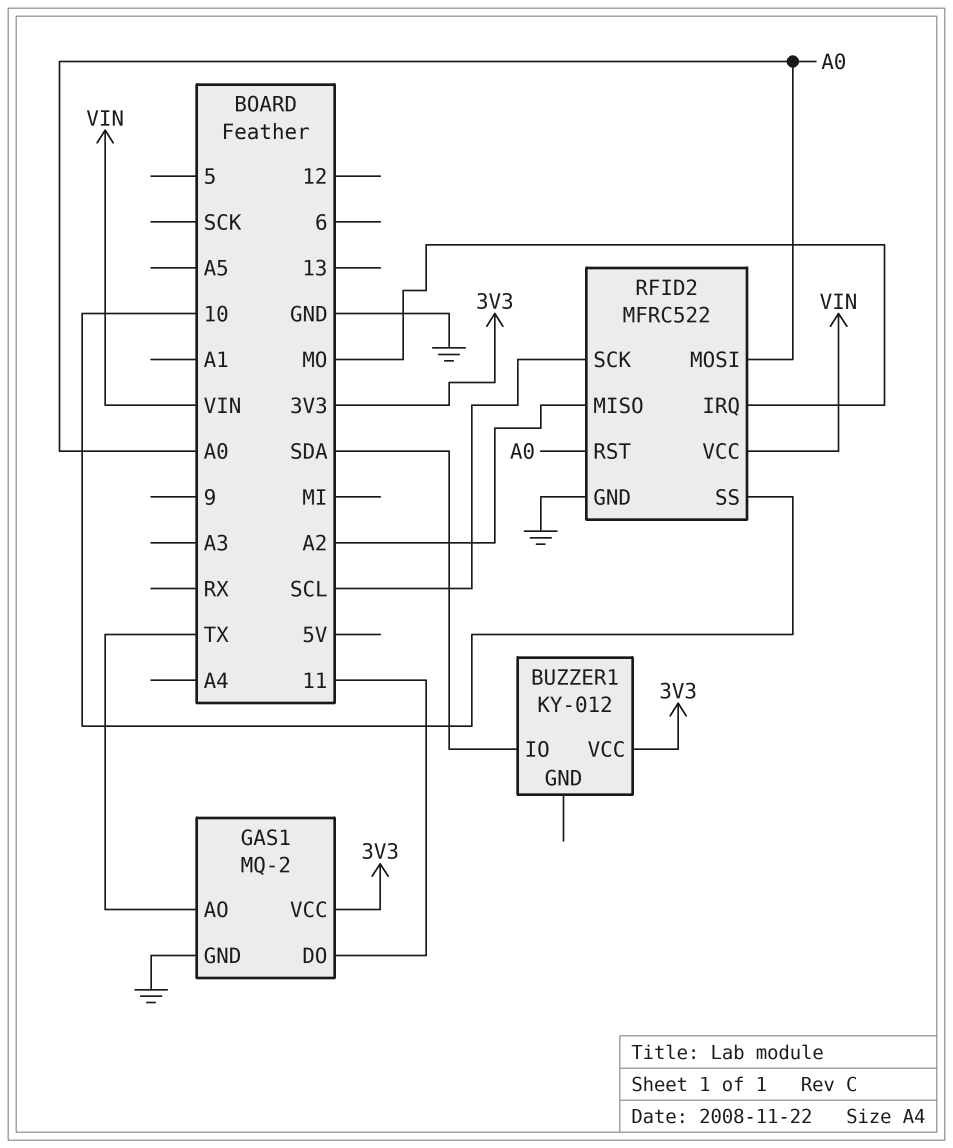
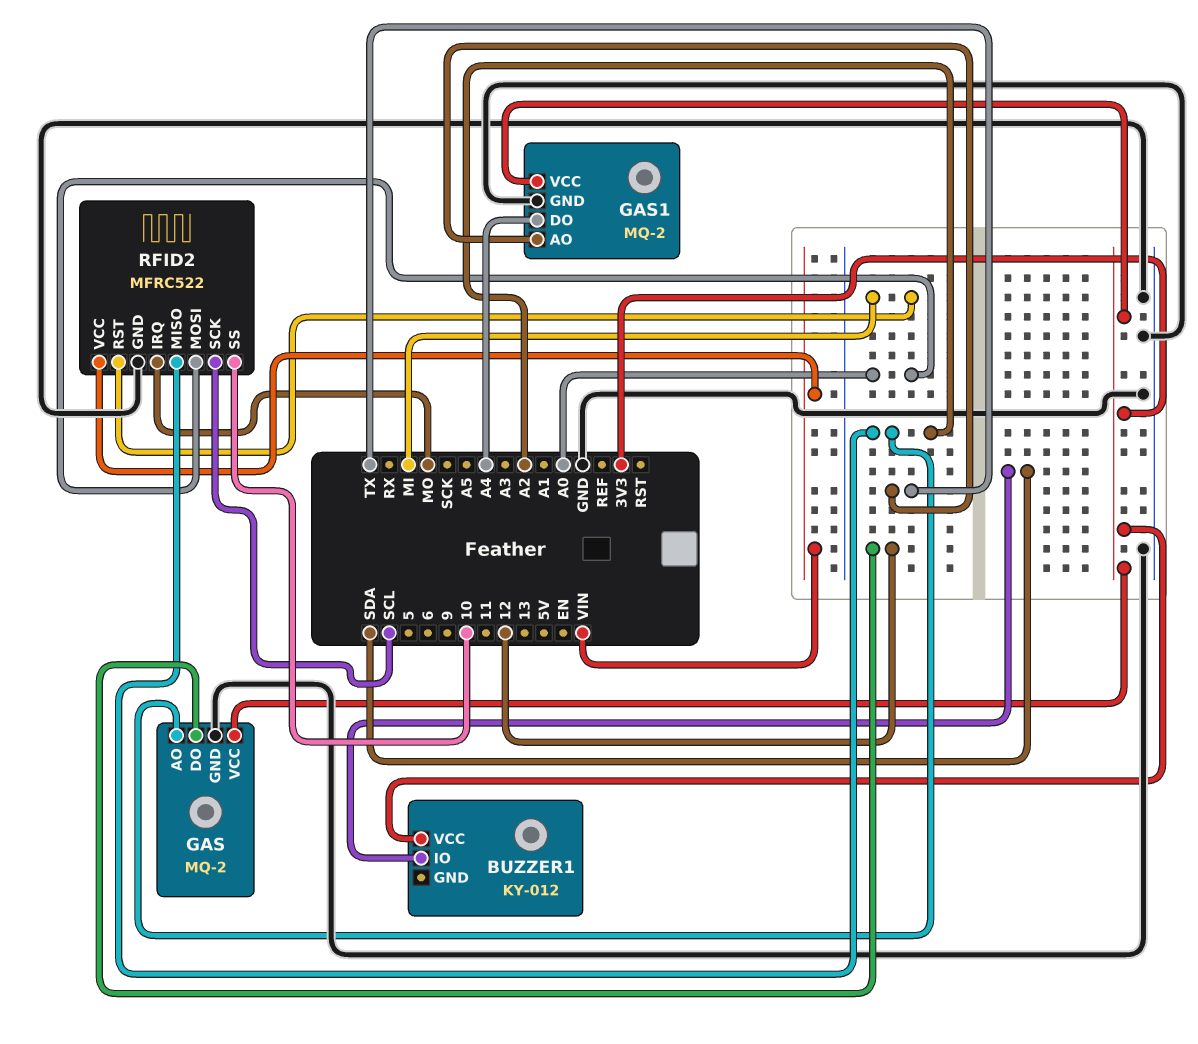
GAS: none -> MQ-2
GAS pin AO: none -> A2
GAS pin DO: none -> 12
GAS pin GND: none -> GND
GAS pin VCC: none -> 3V3
GAS1 pin DO: 11 -> A4
RFID2 pin RST: A0 -> MI

